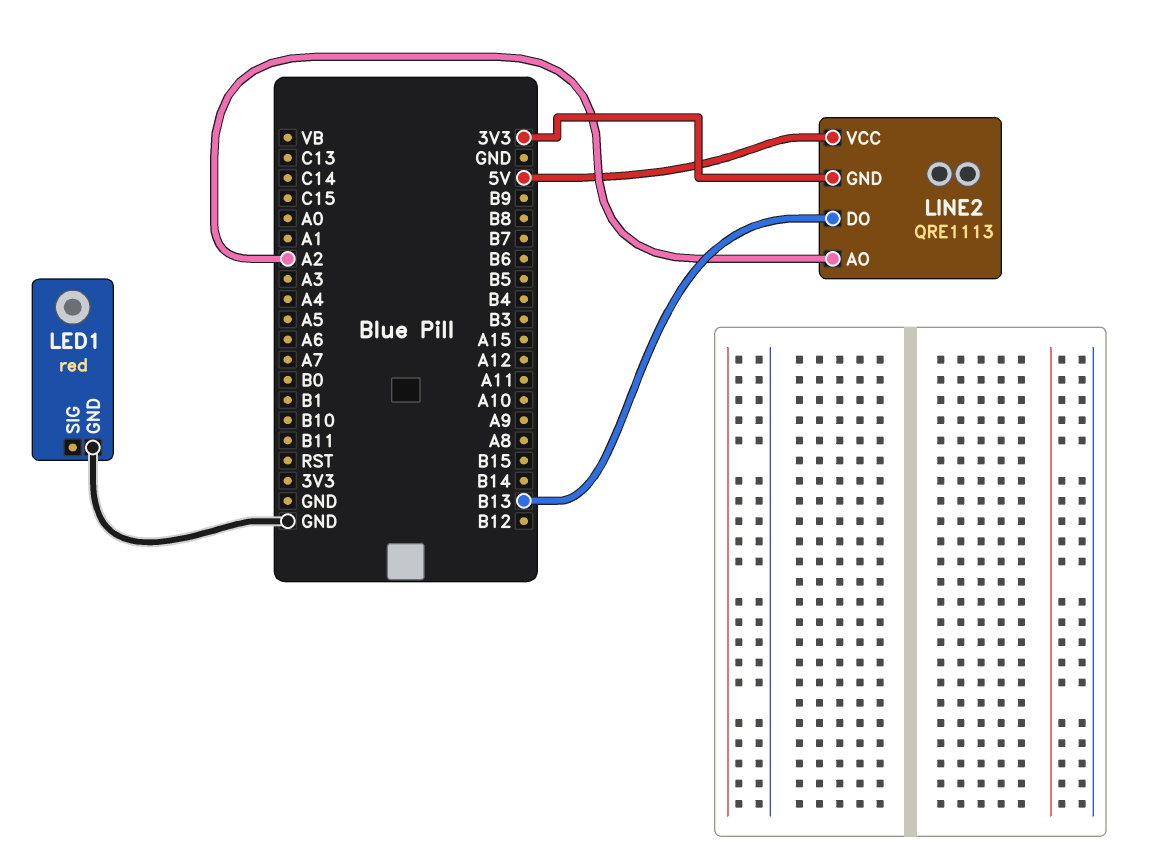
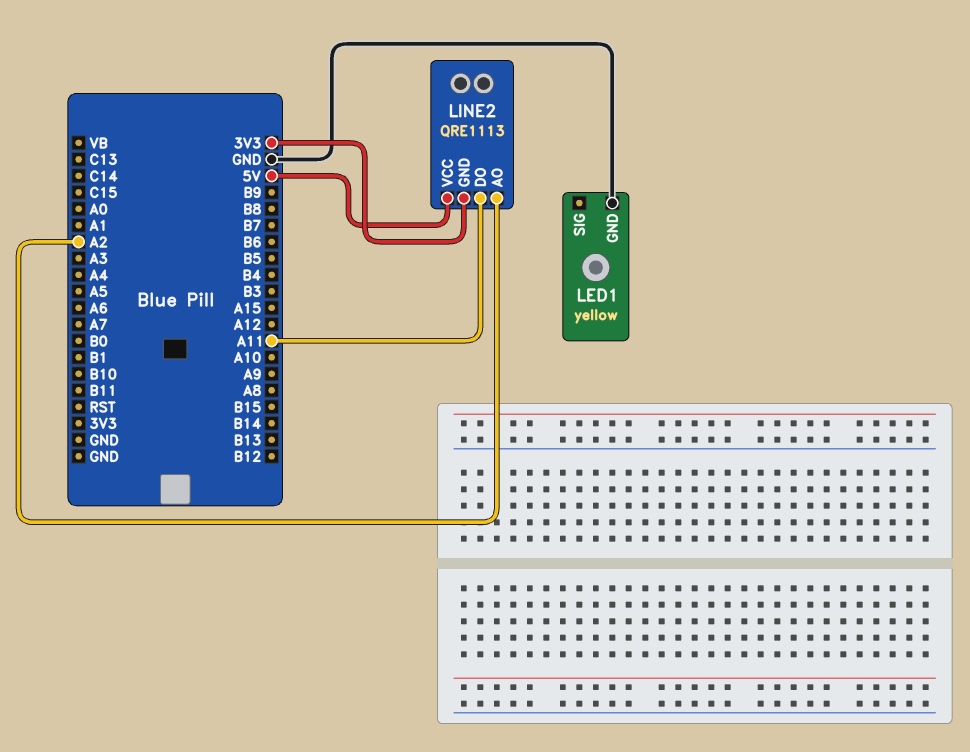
LED1: red -> yellow
LINE2 pin DO: B13 -> A11

